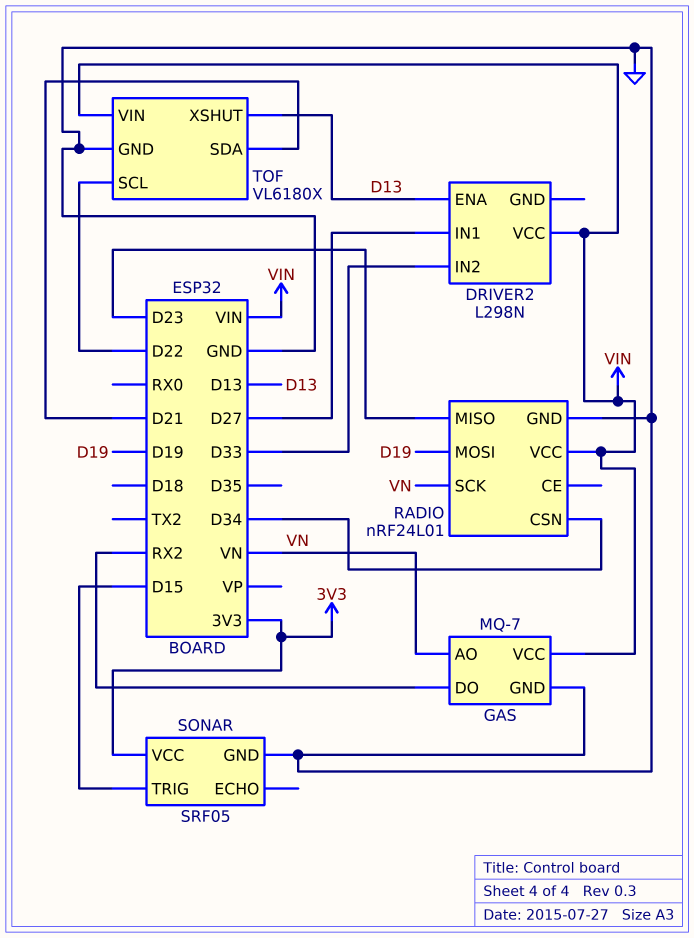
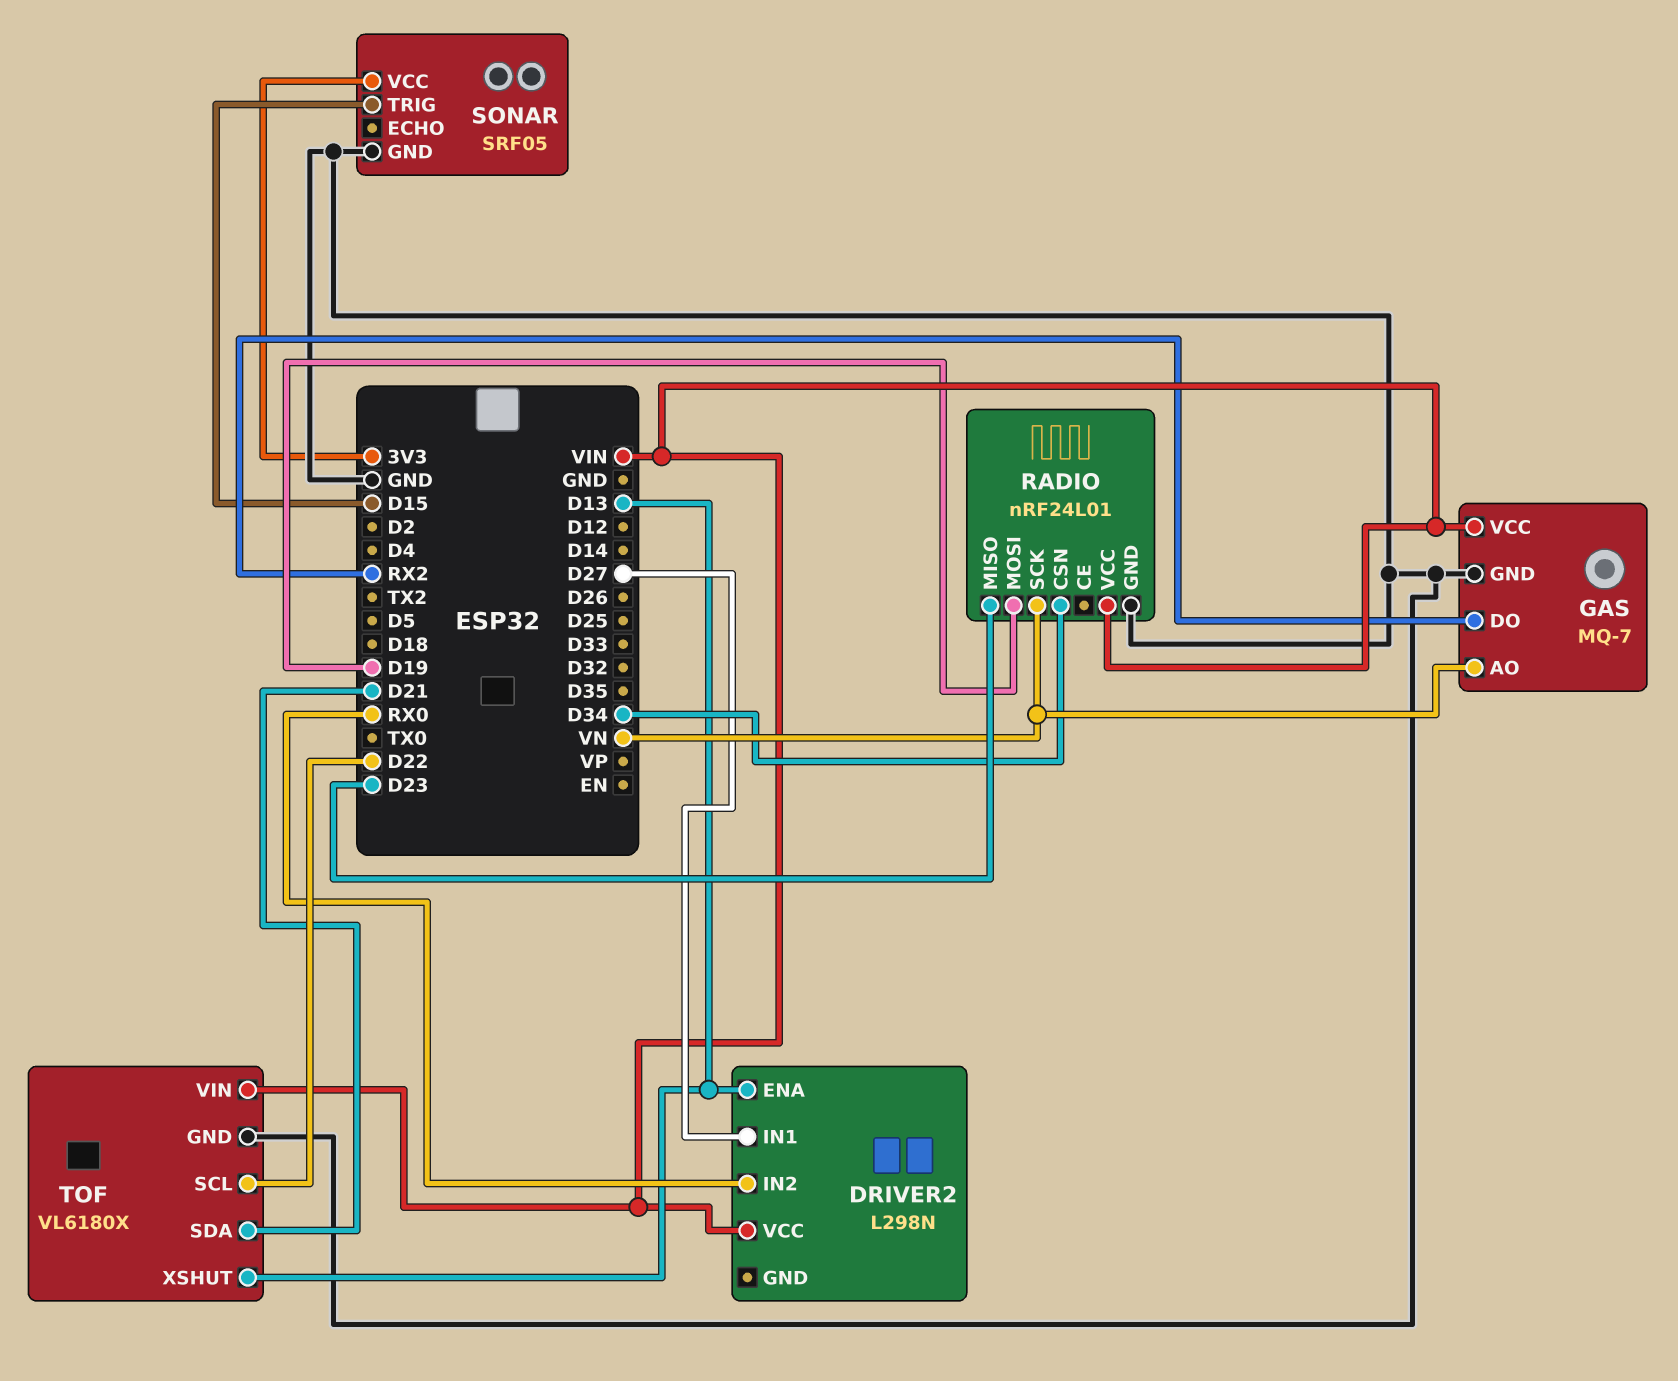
DRIVER2 pin IN2: D33 -> RX0

